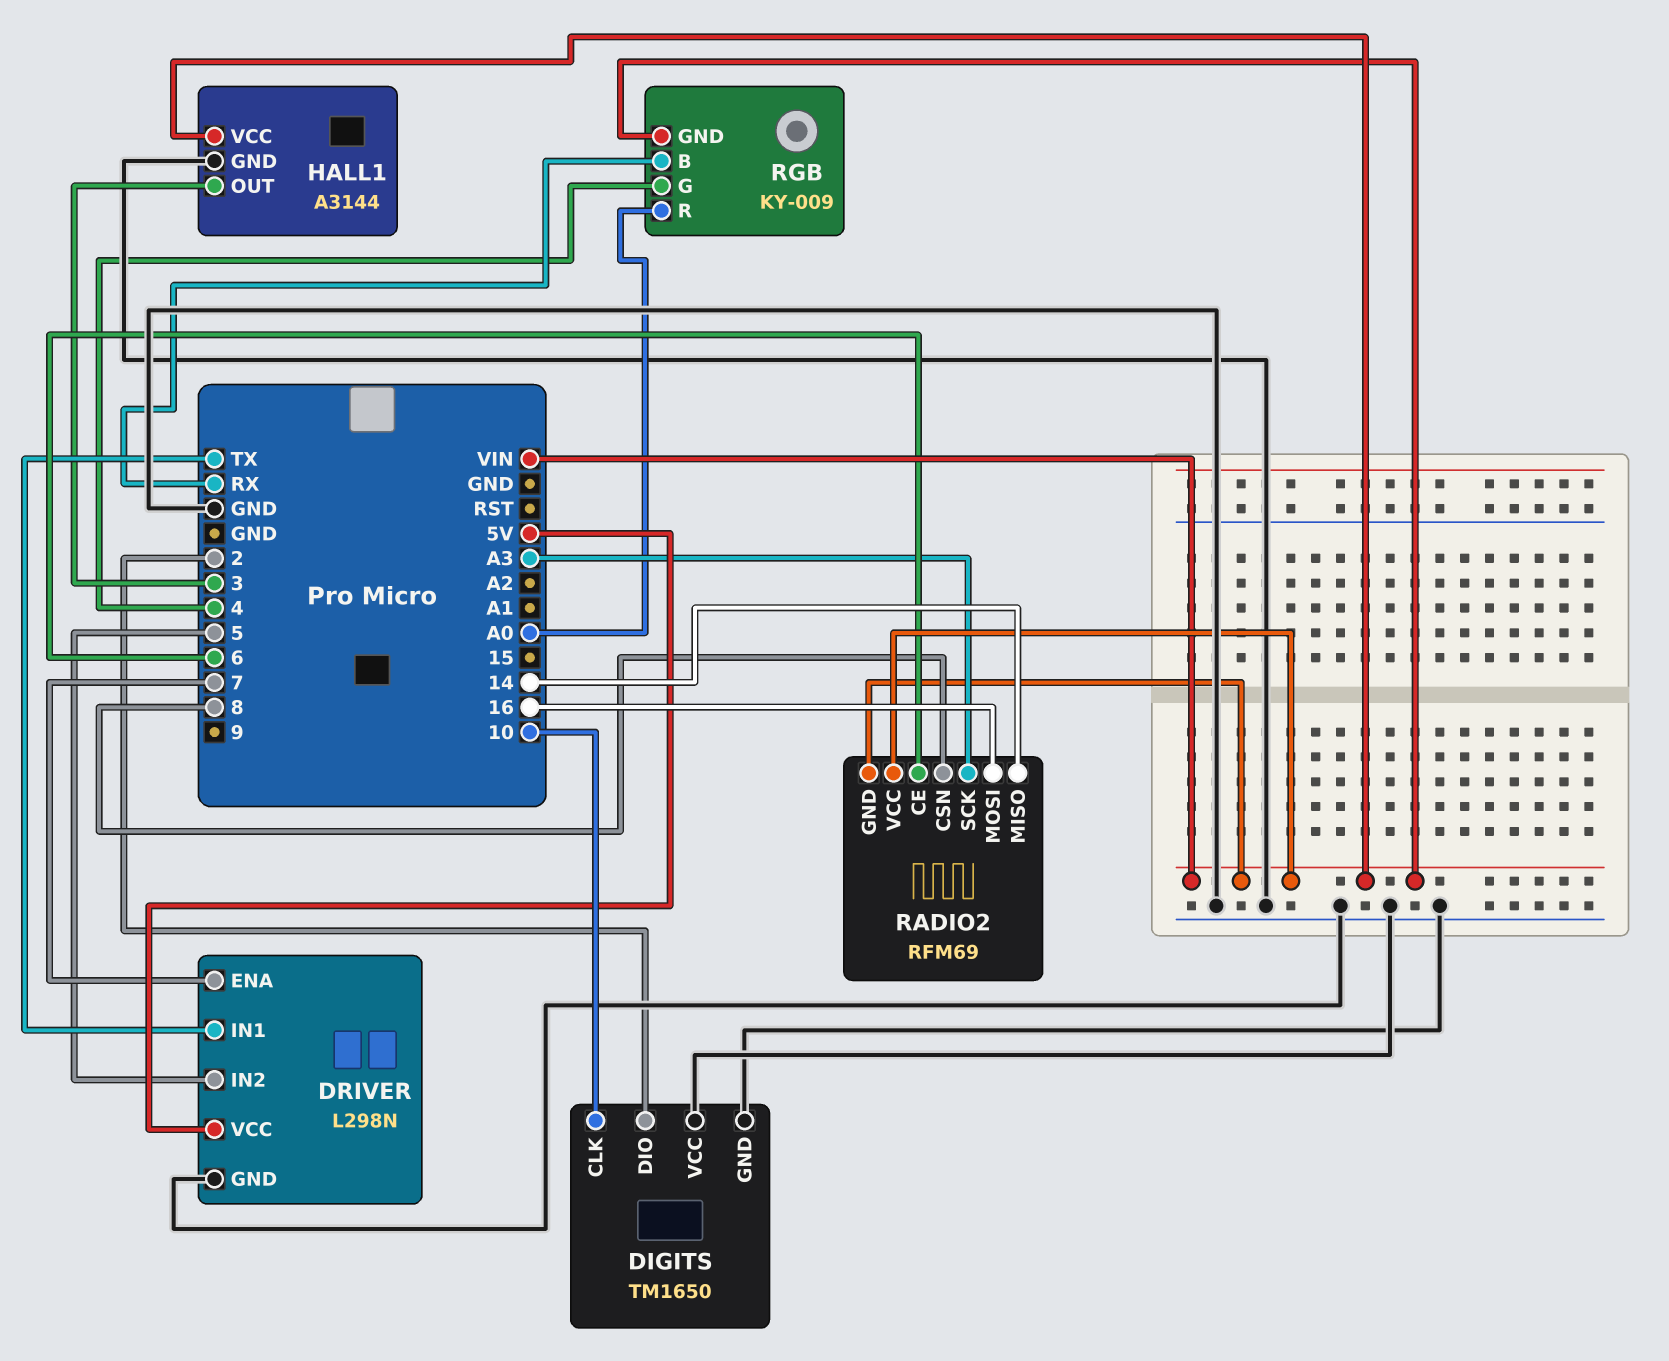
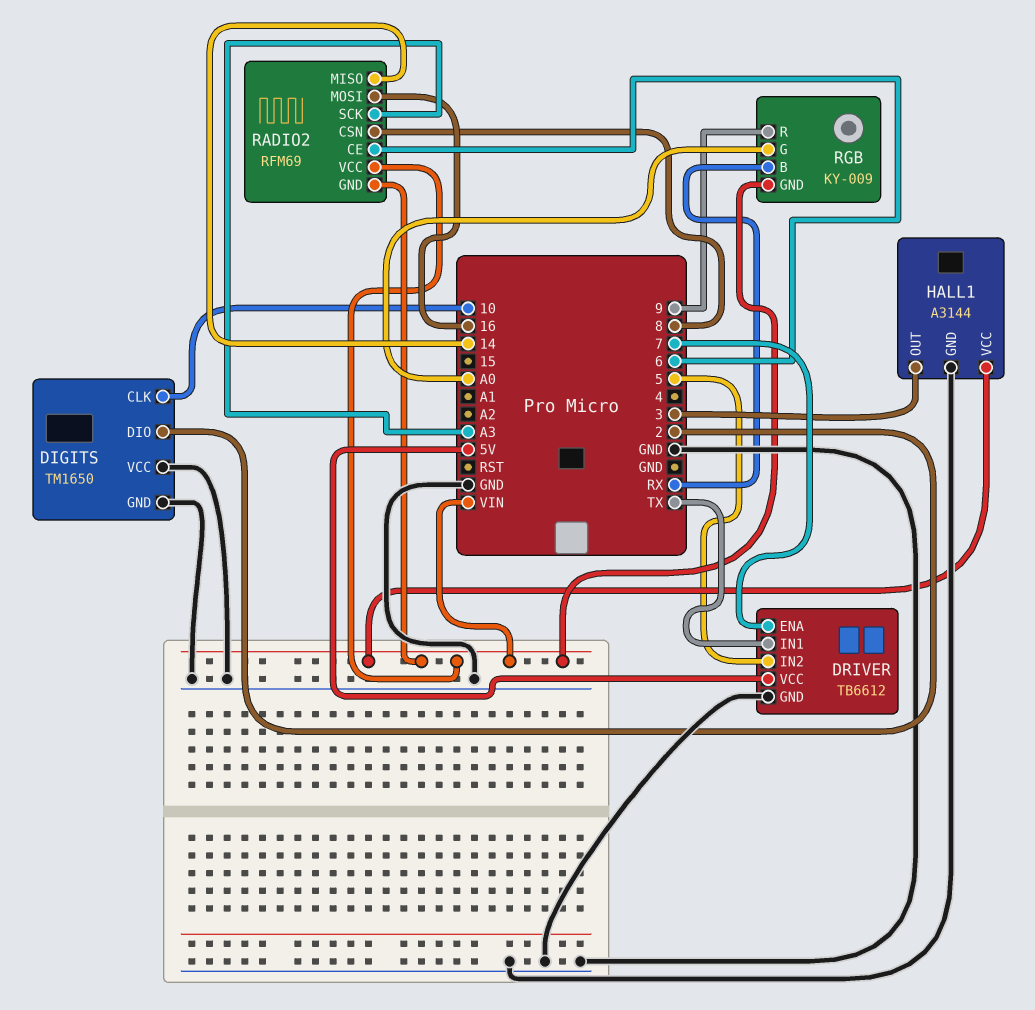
DRIVER: L298N -> TB6612
RGB pin G: 4 -> A0
RGB pin R: A0 -> 9

